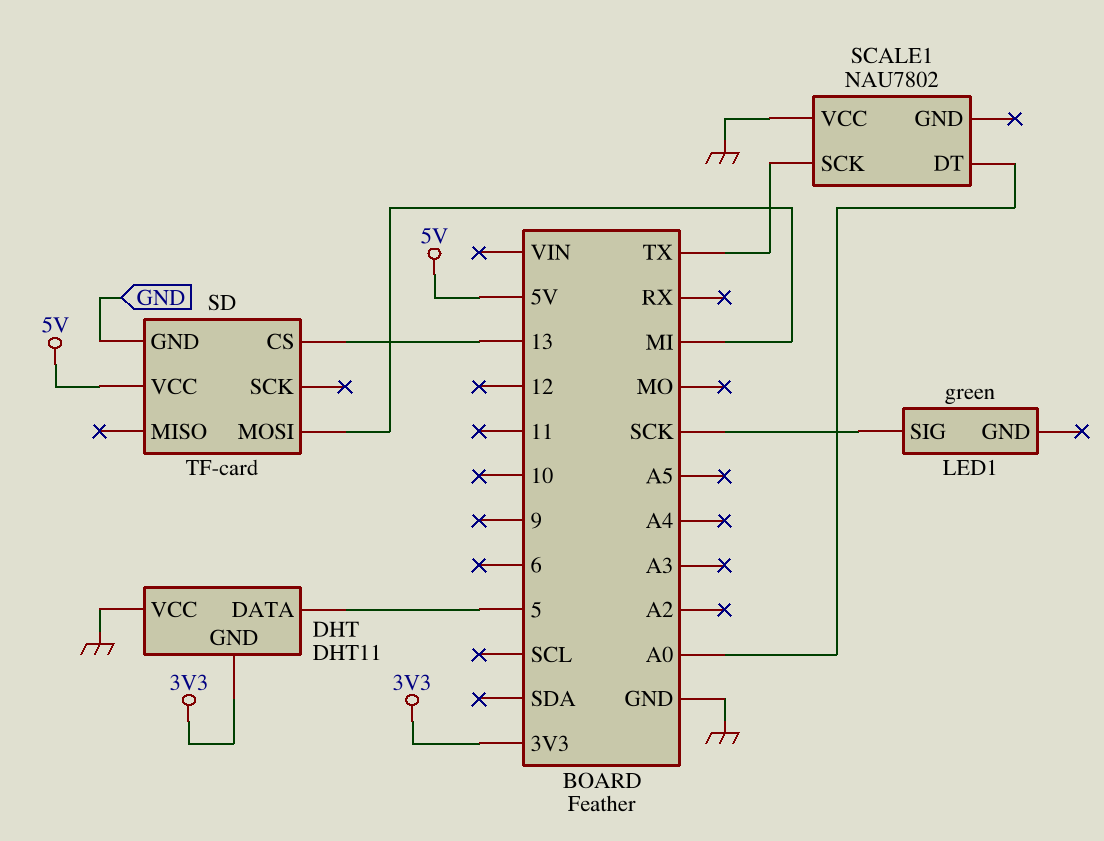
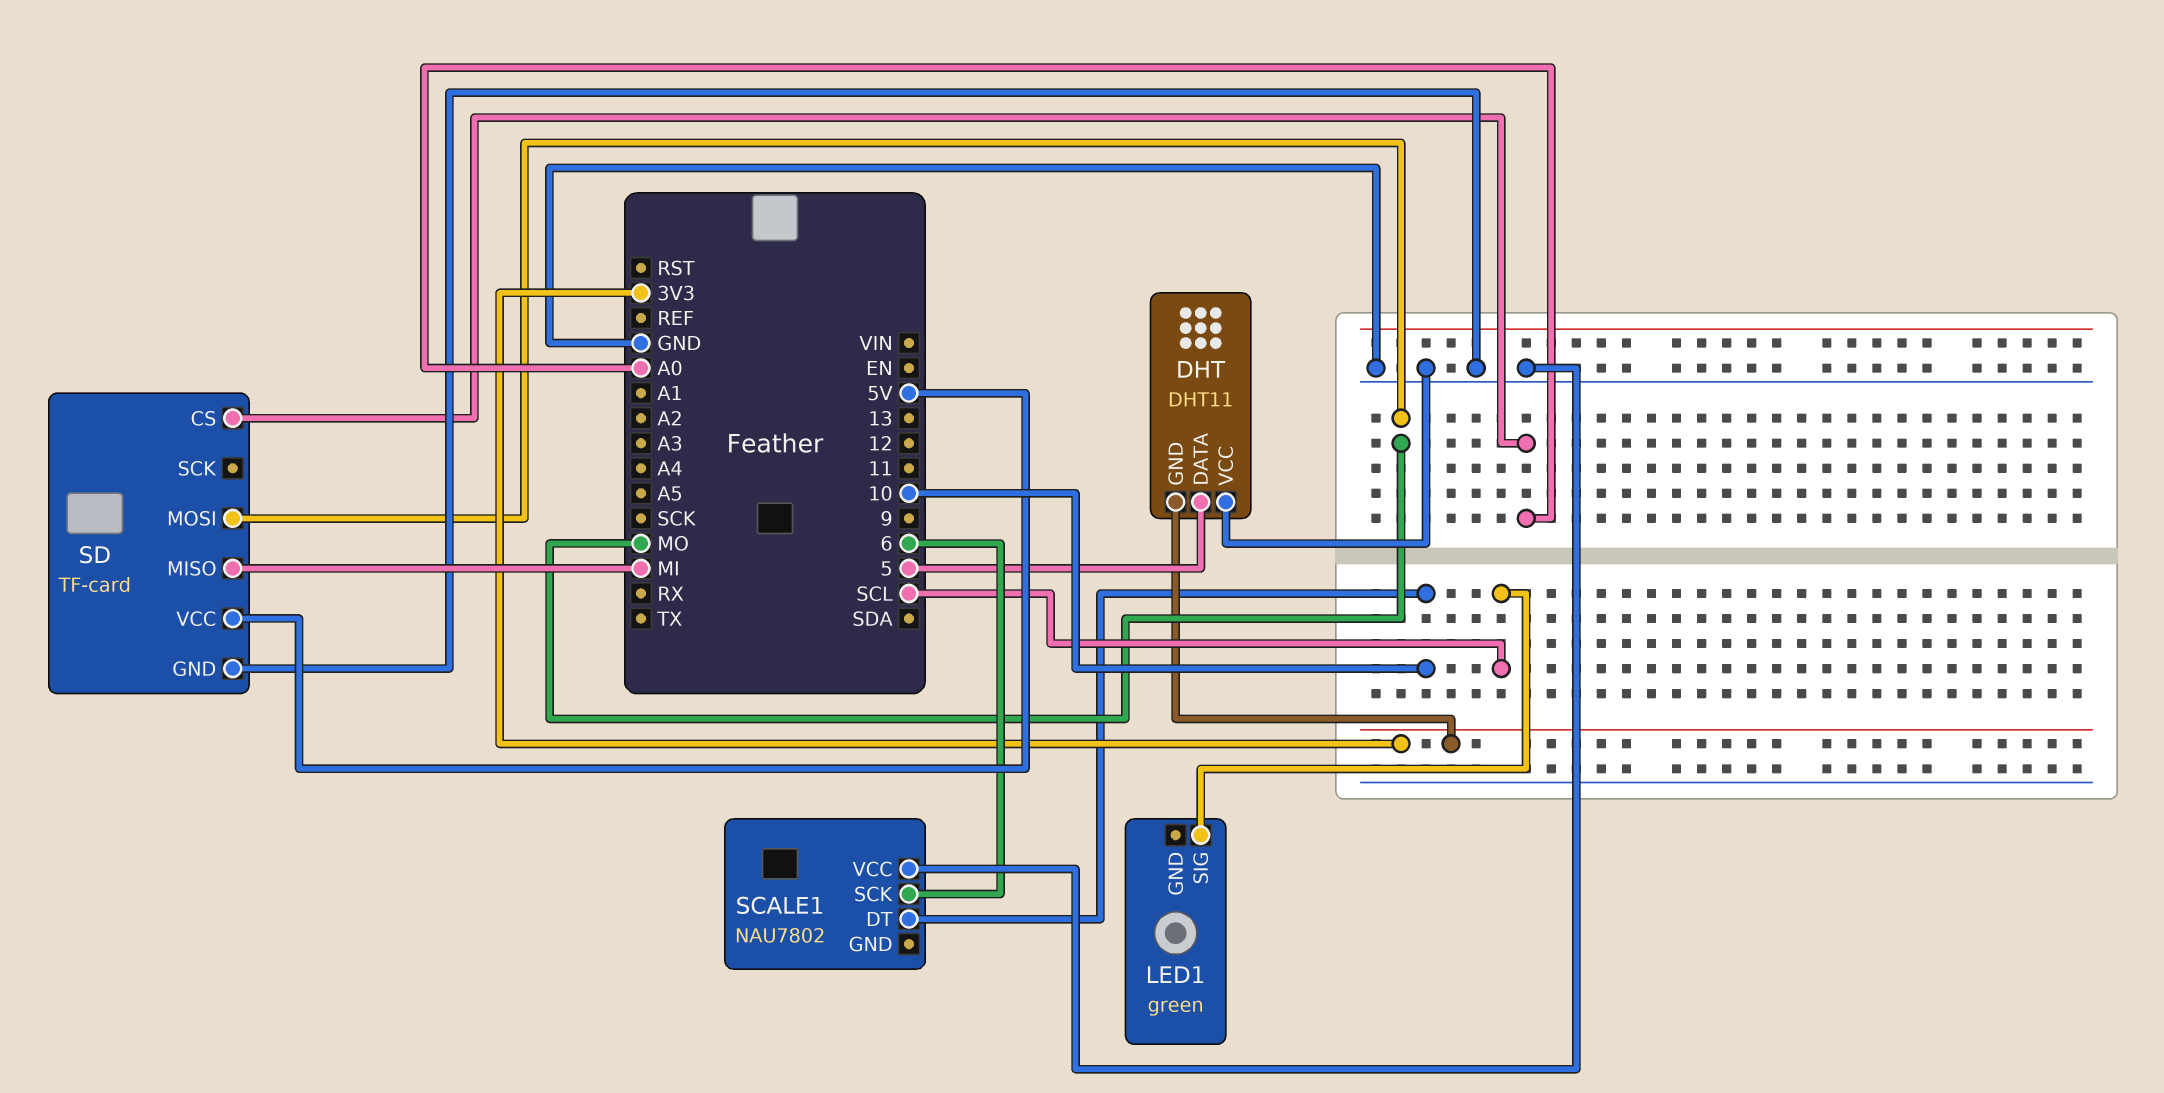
LED1 pin SIG: SCK -> SCL
SCALE1 pin DT: A0 -> 10
SCALE1 pin SCK: TX -> 6
SD pin CS: 13 -> A0
SD pin MISO: none -> MI
SD pin MOSI: MI -> MO

